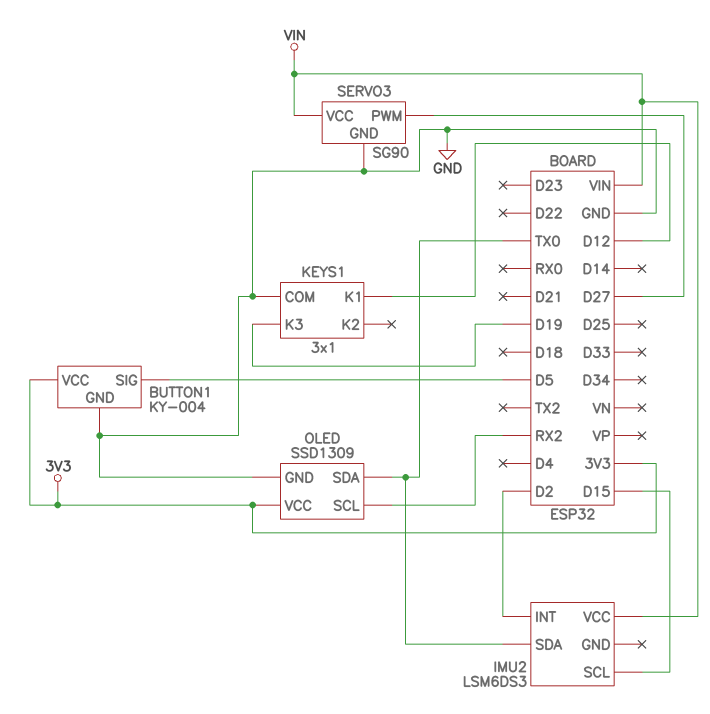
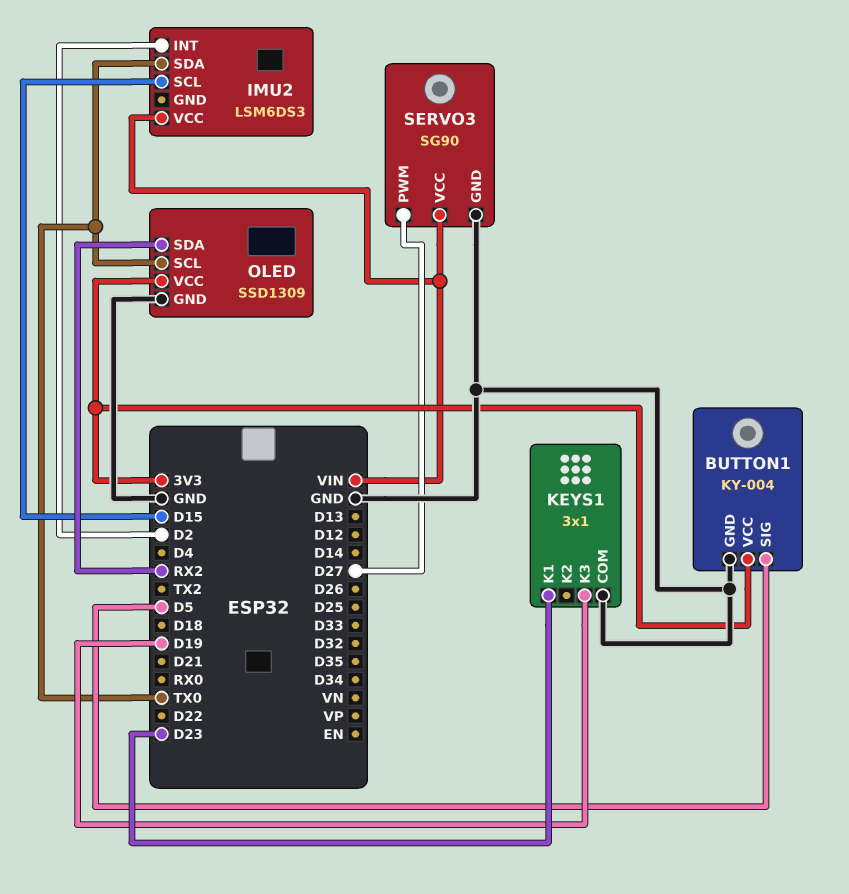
KEYS1 pin K1: D12 -> D23
OLED pin SCL: RX2 -> TX0
OLED pin SDA: TX0 -> RX2

